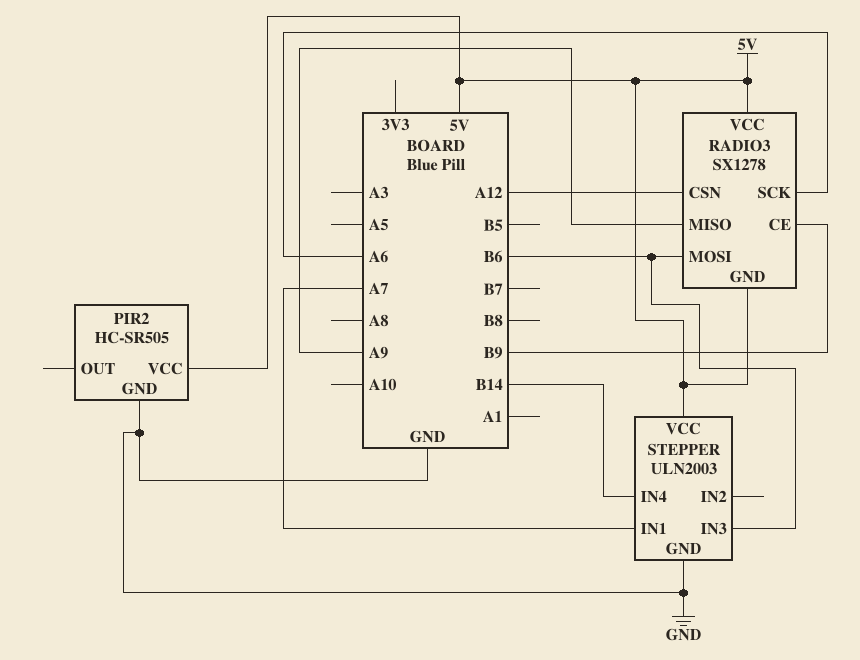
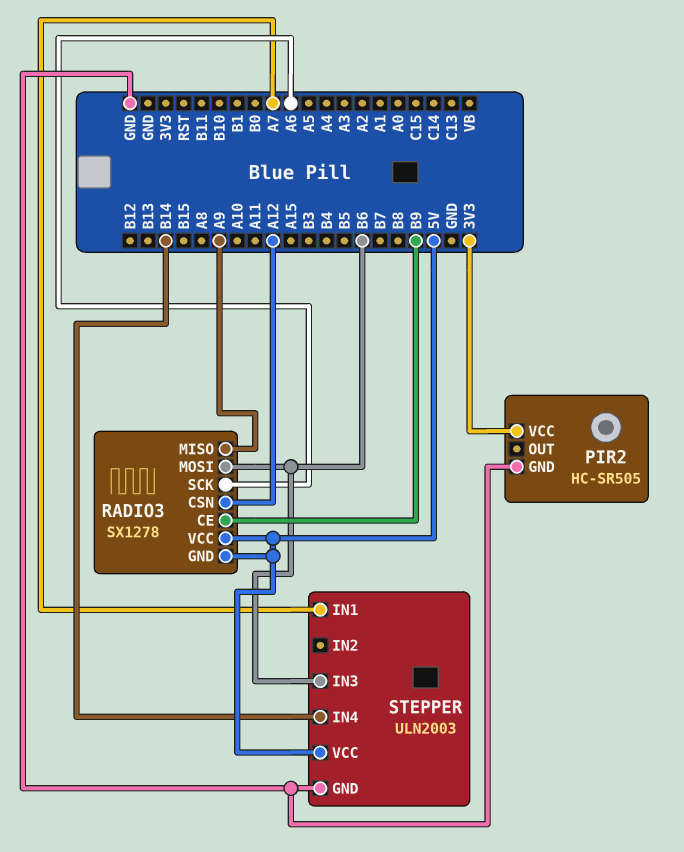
PIR2 pin VCC: 5V -> 3V3

